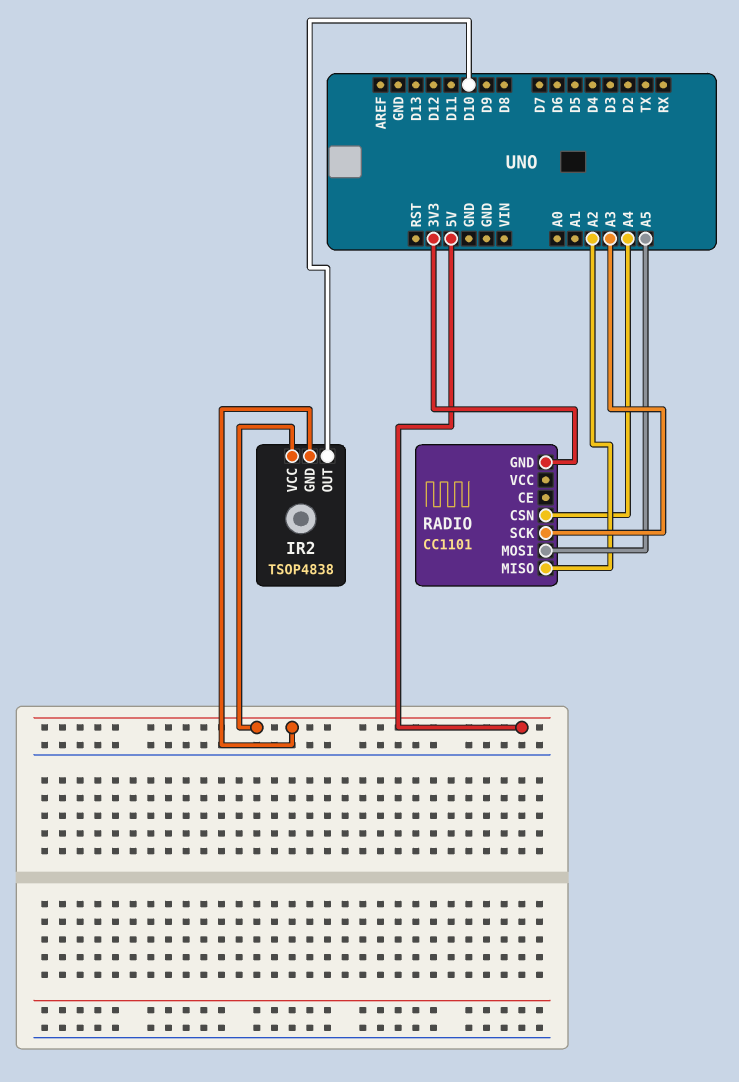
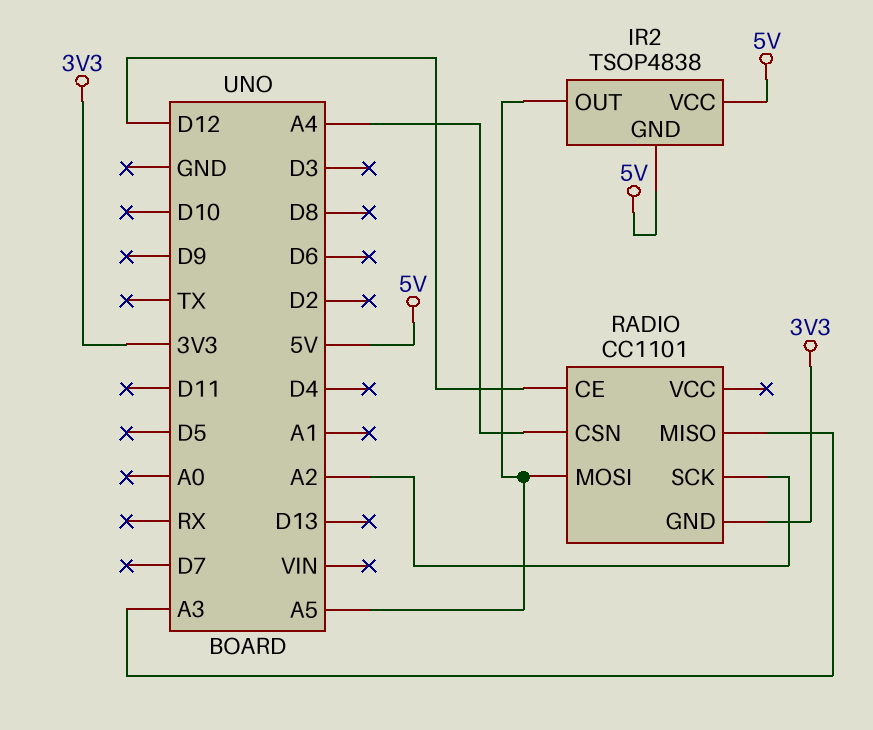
IR2 pin OUT: D10 -> A5
RADIO pin CE: none -> D12
RADIO pin MISO: A2 -> A3
RADIO pin SCK: A3 -> A2

